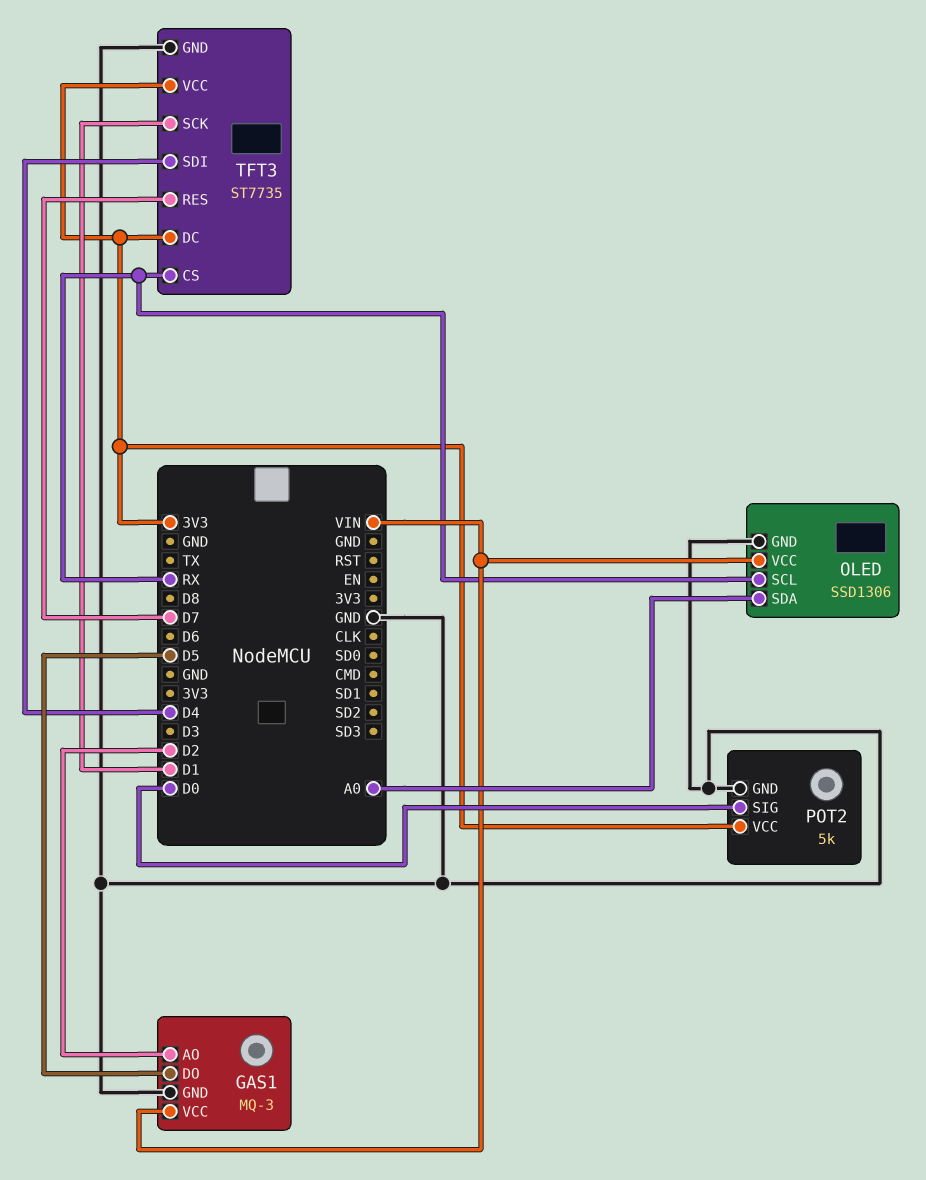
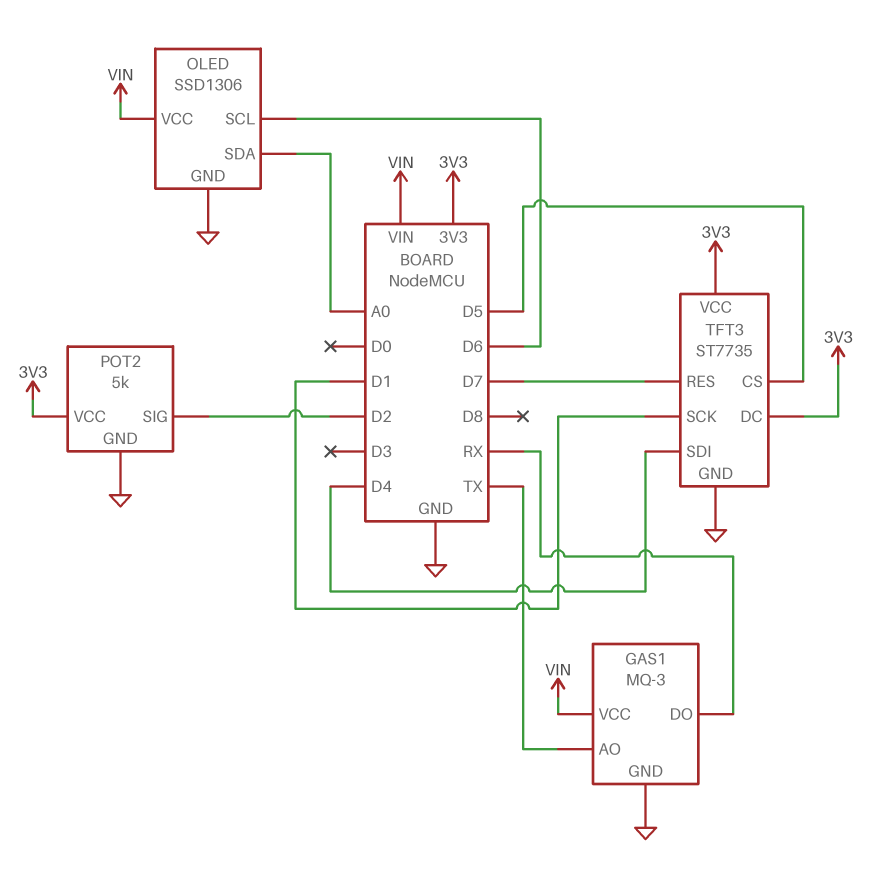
GAS1 pin AO: D2 -> TX
GAS1 pin DO: D5 -> RX
OLED pin SCL: RX -> D6
POT2 pin SIG: D0 -> D2
TFT3 pin CS: RX -> D5

